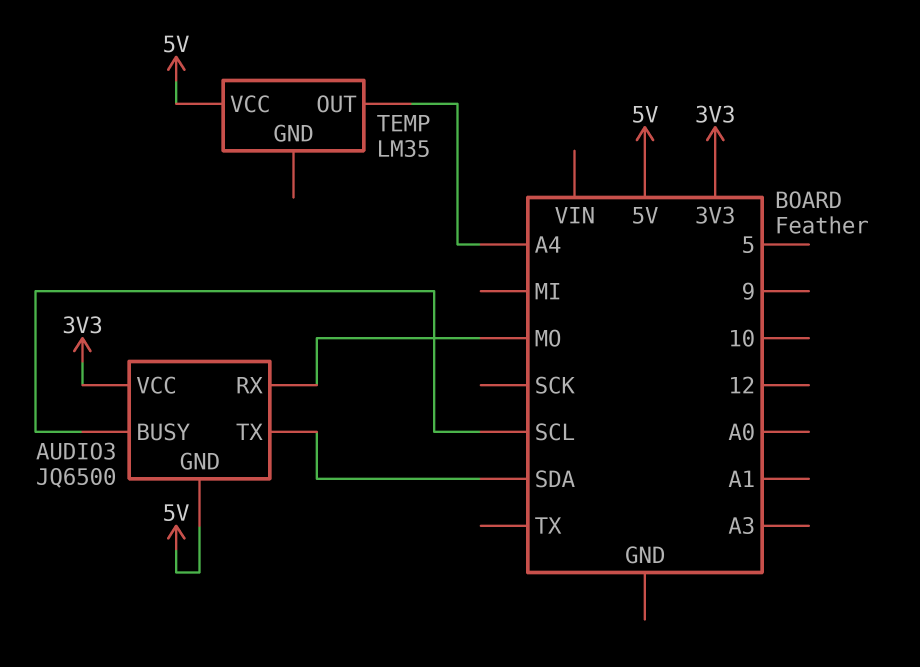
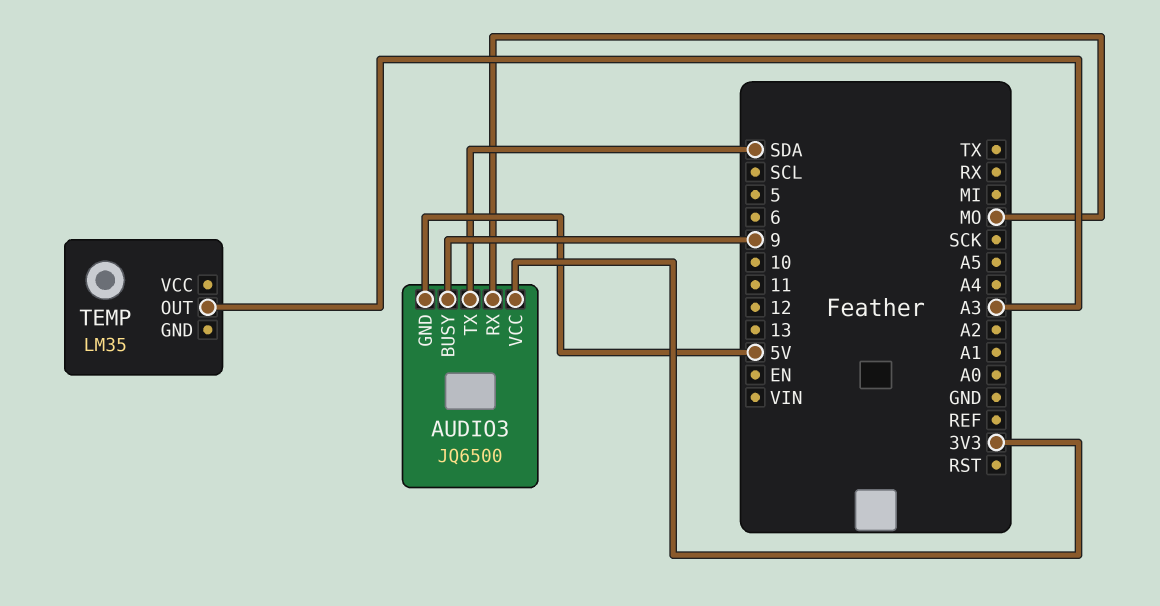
AUDIO3 pin BUSY: SCL -> 9
TEMP pin OUT: A4 -> A3
TEMP pin VCC: 5V -> none

